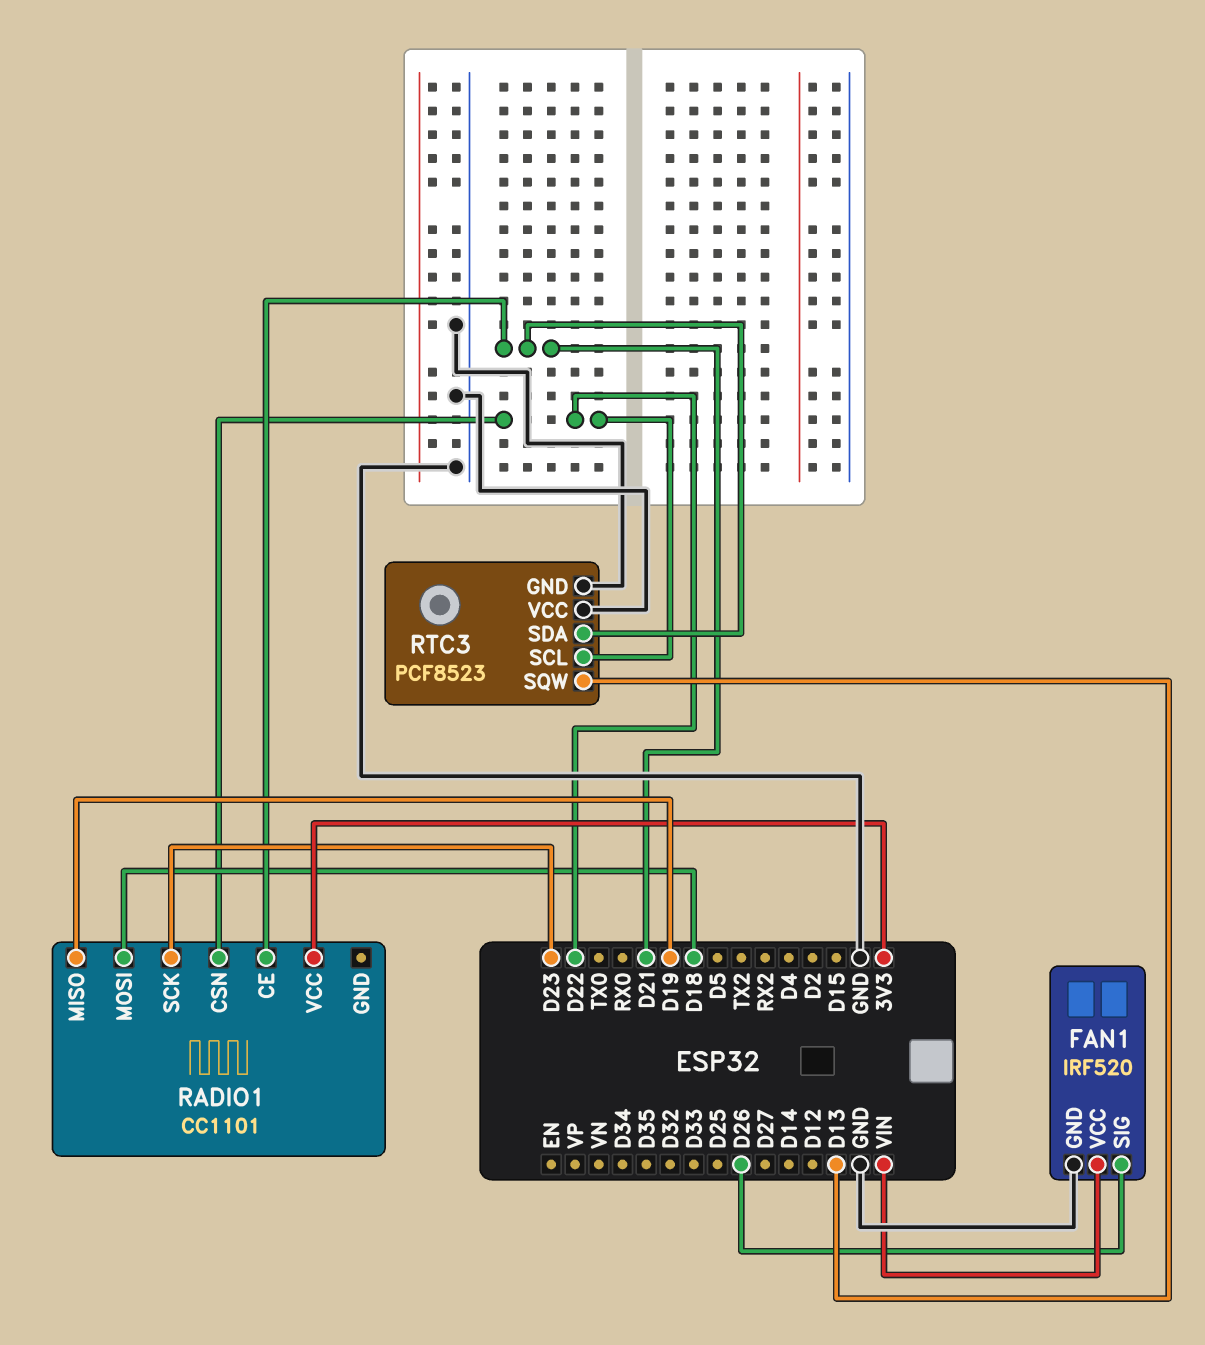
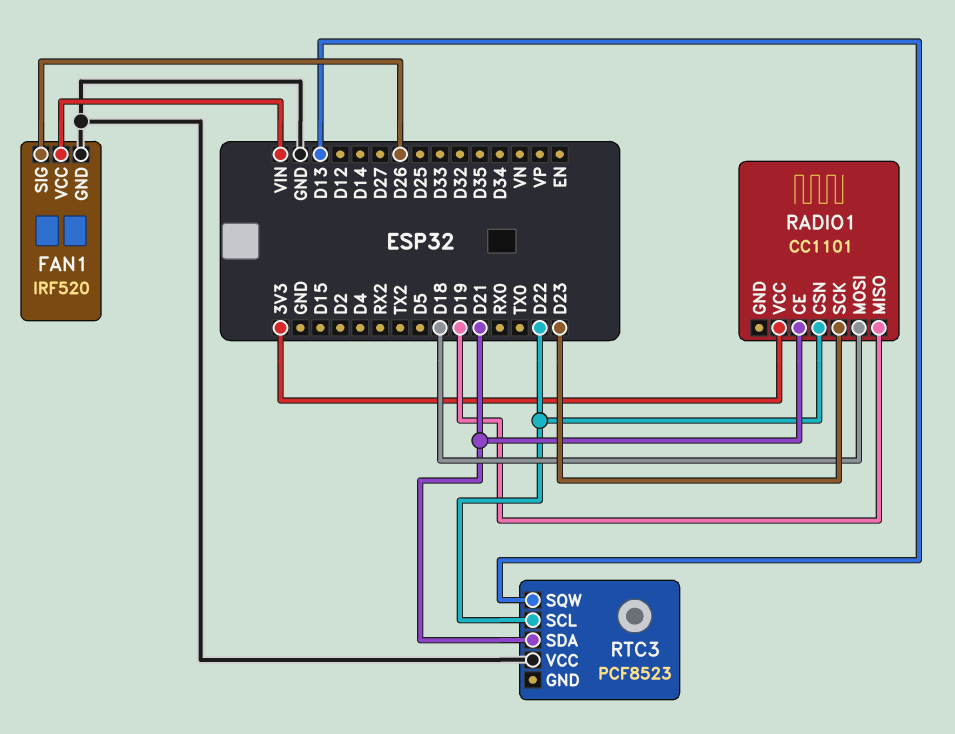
RTC3 pin GND: GND -> none

